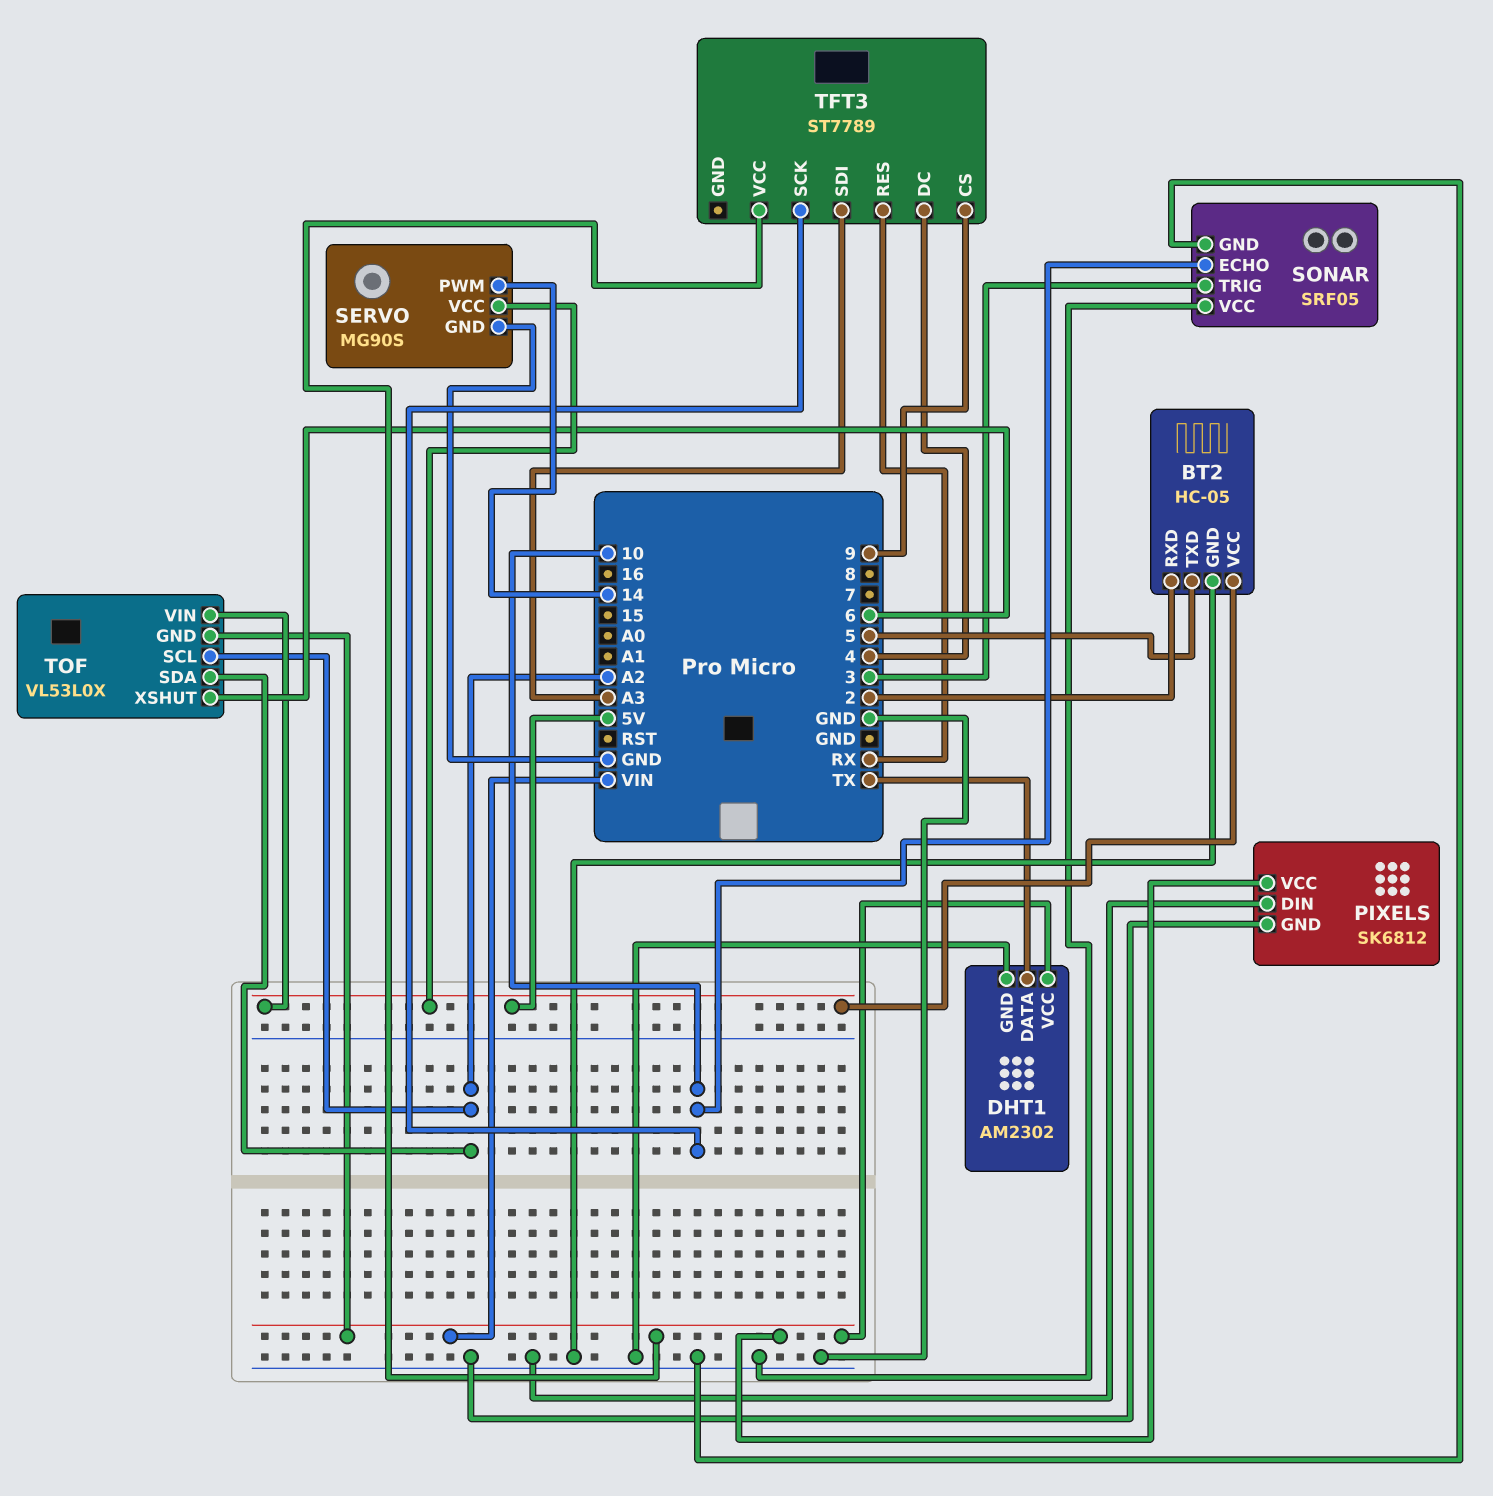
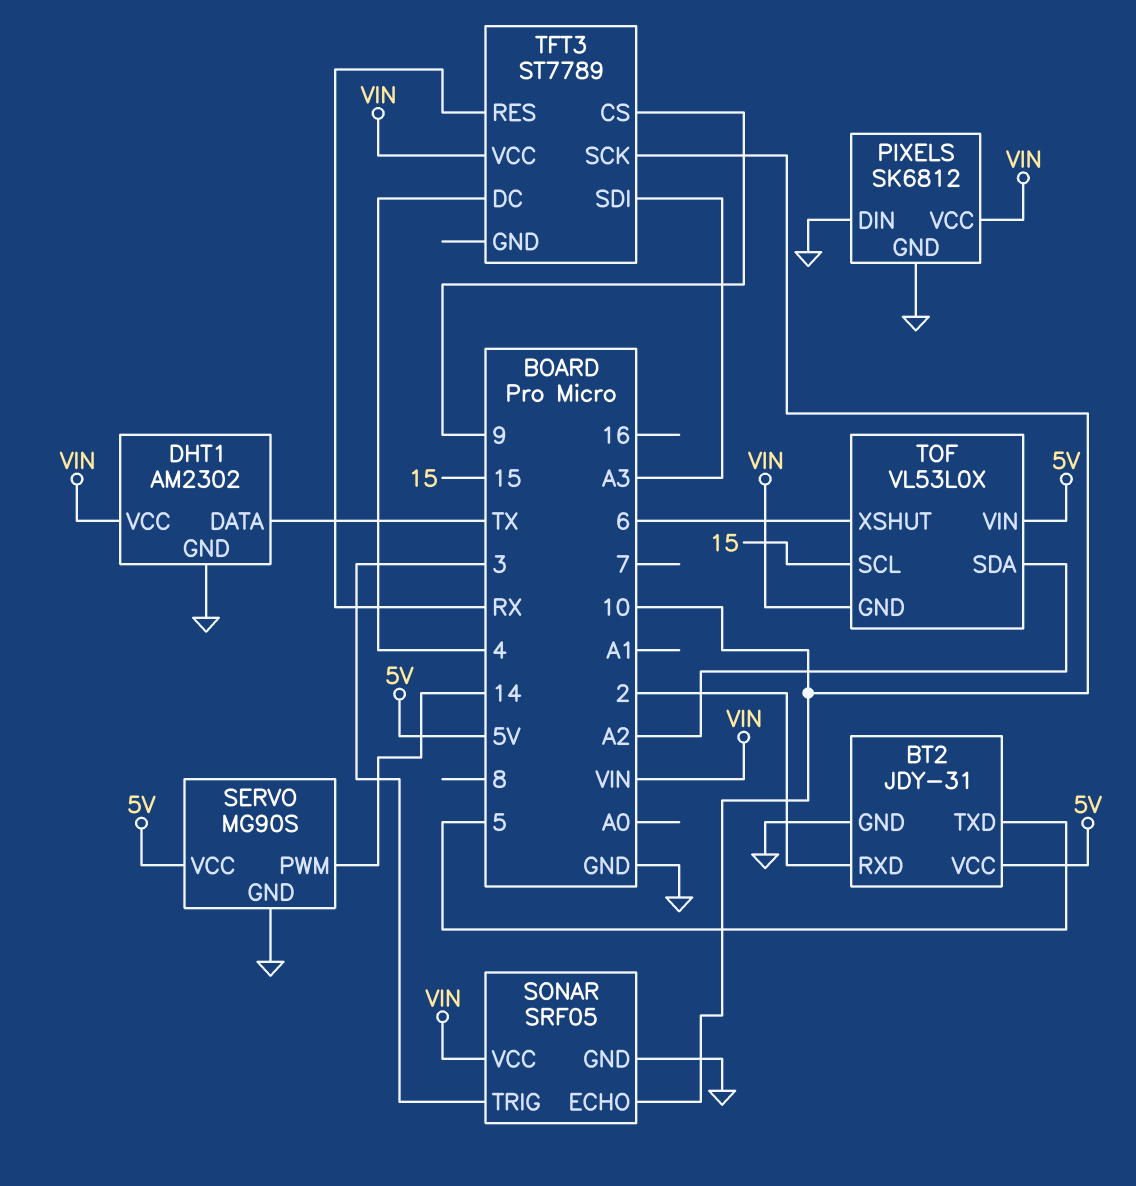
BT2: HC-05 -> JDY-31
SONAR pin VCC: GND -> VIN
TOF pin SCL: A2 -> 15

